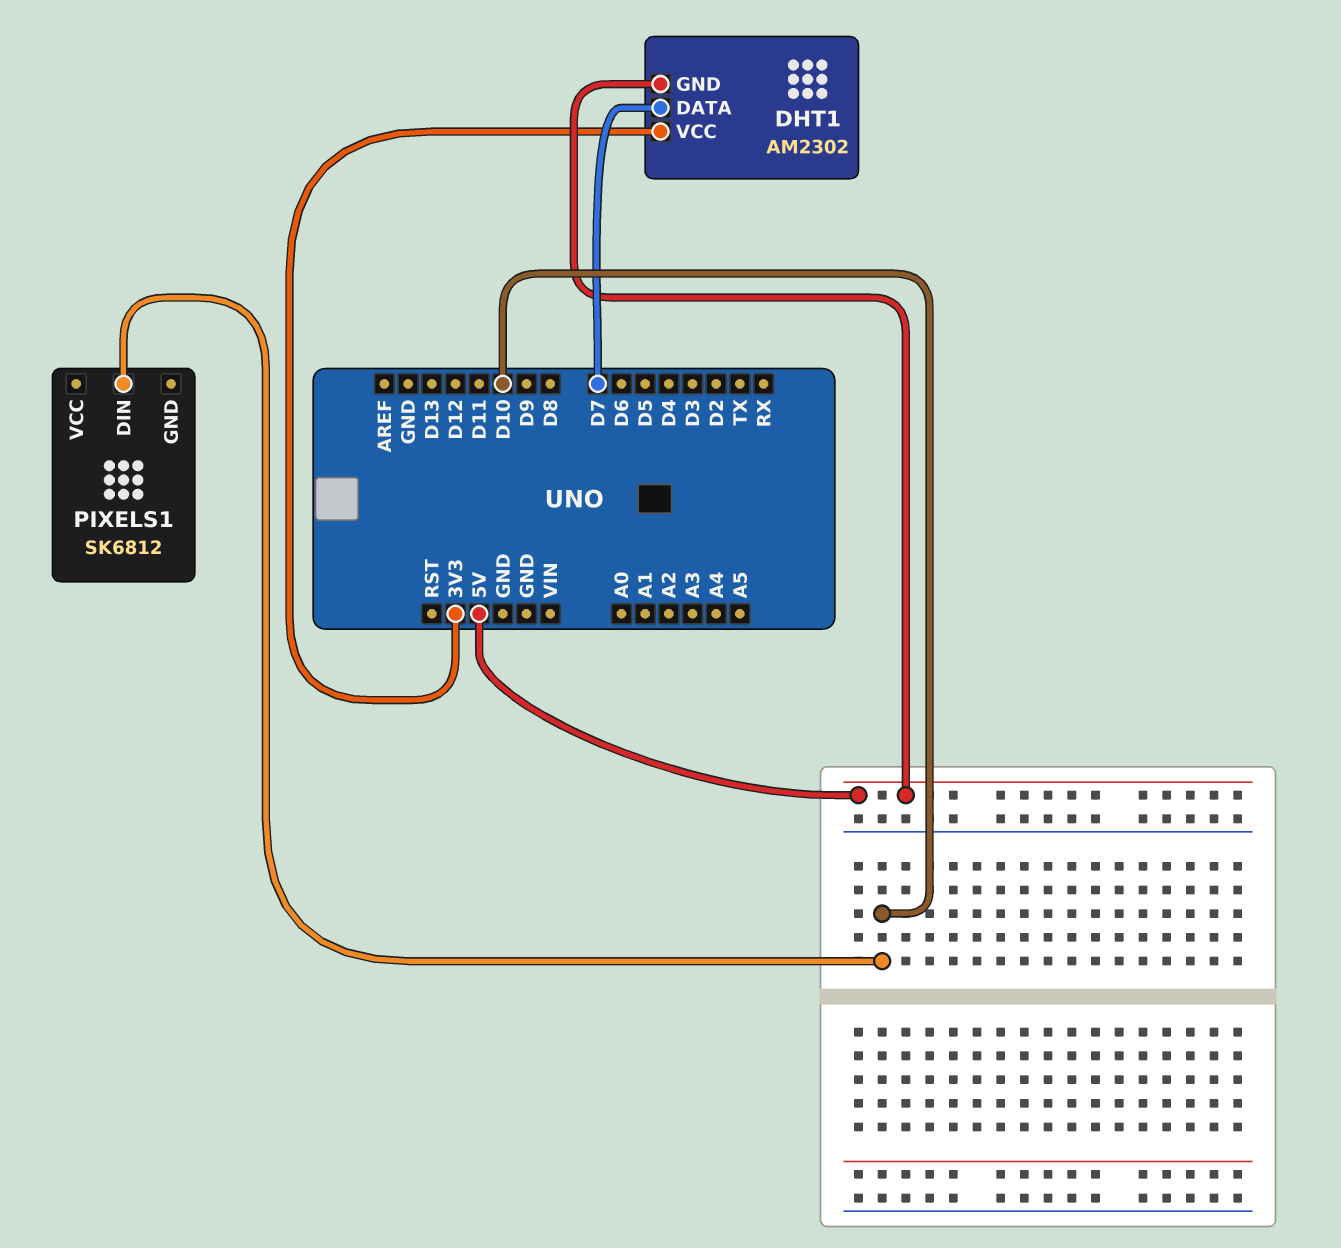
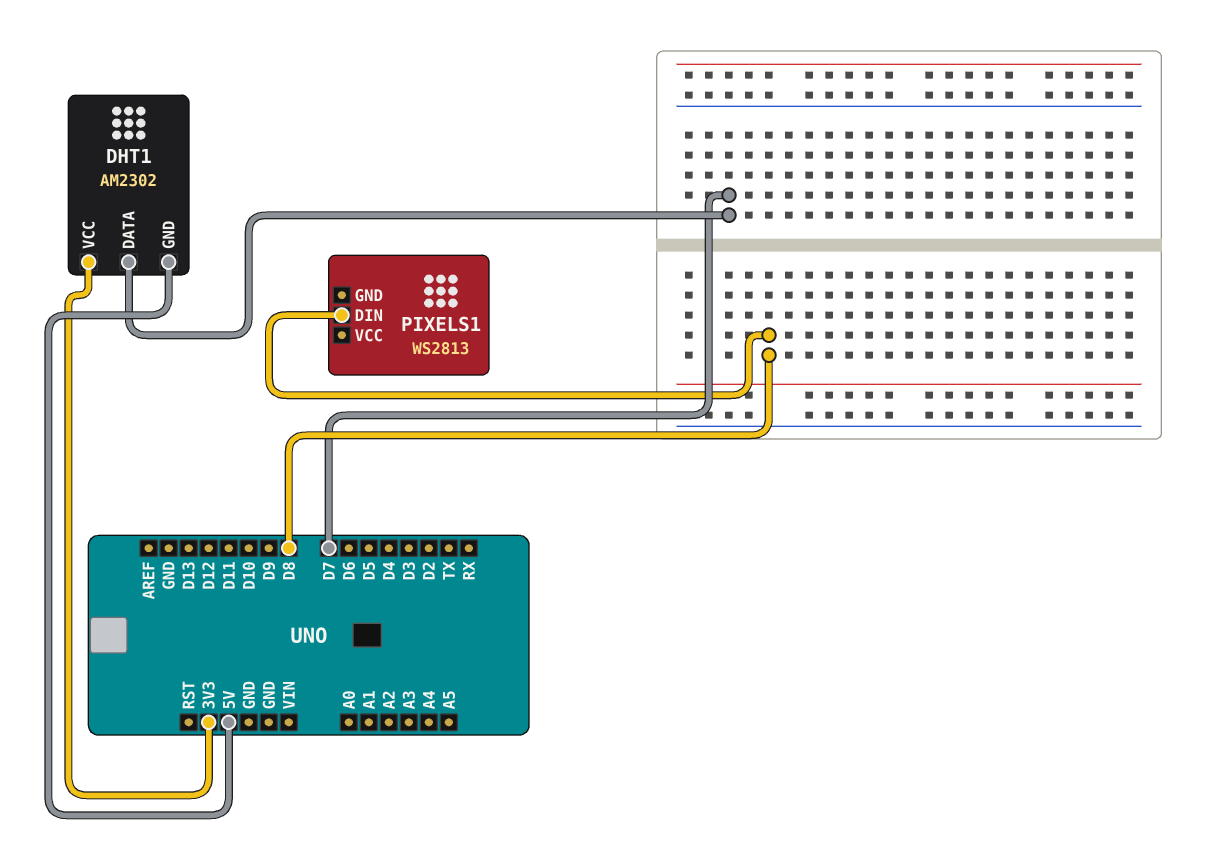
PIXELS1: SK6812 -> WS2813
PIXELS1 pin DIN: D10 -> D8

